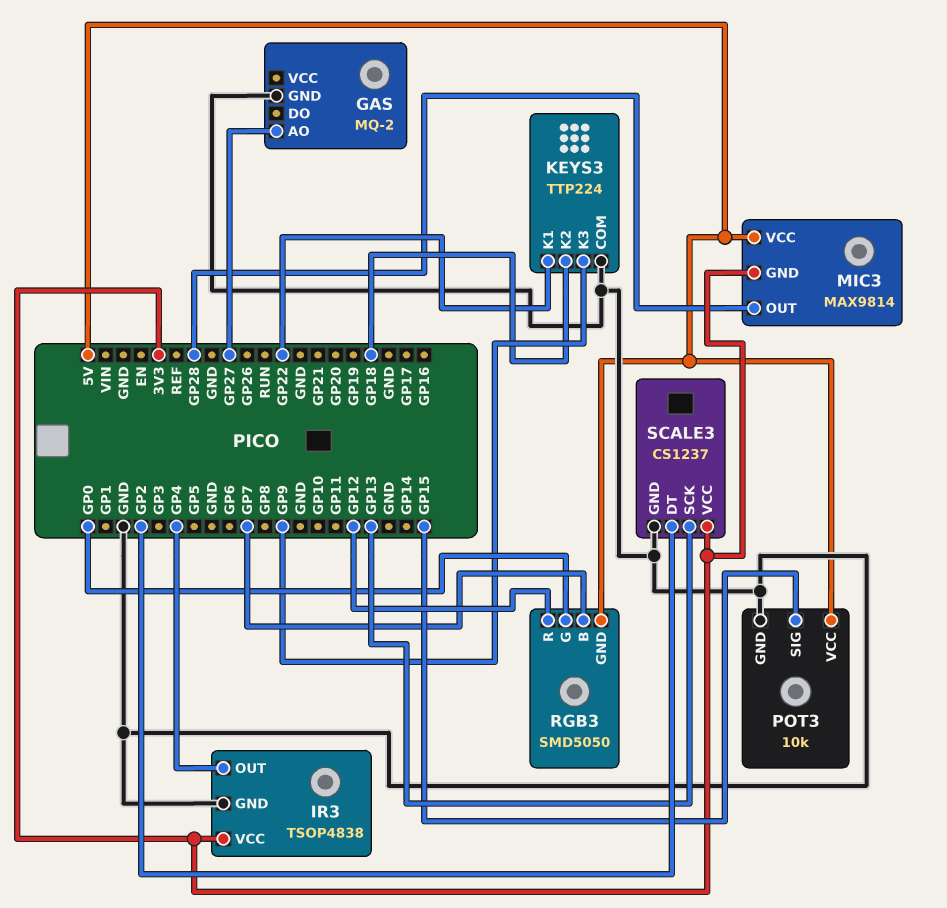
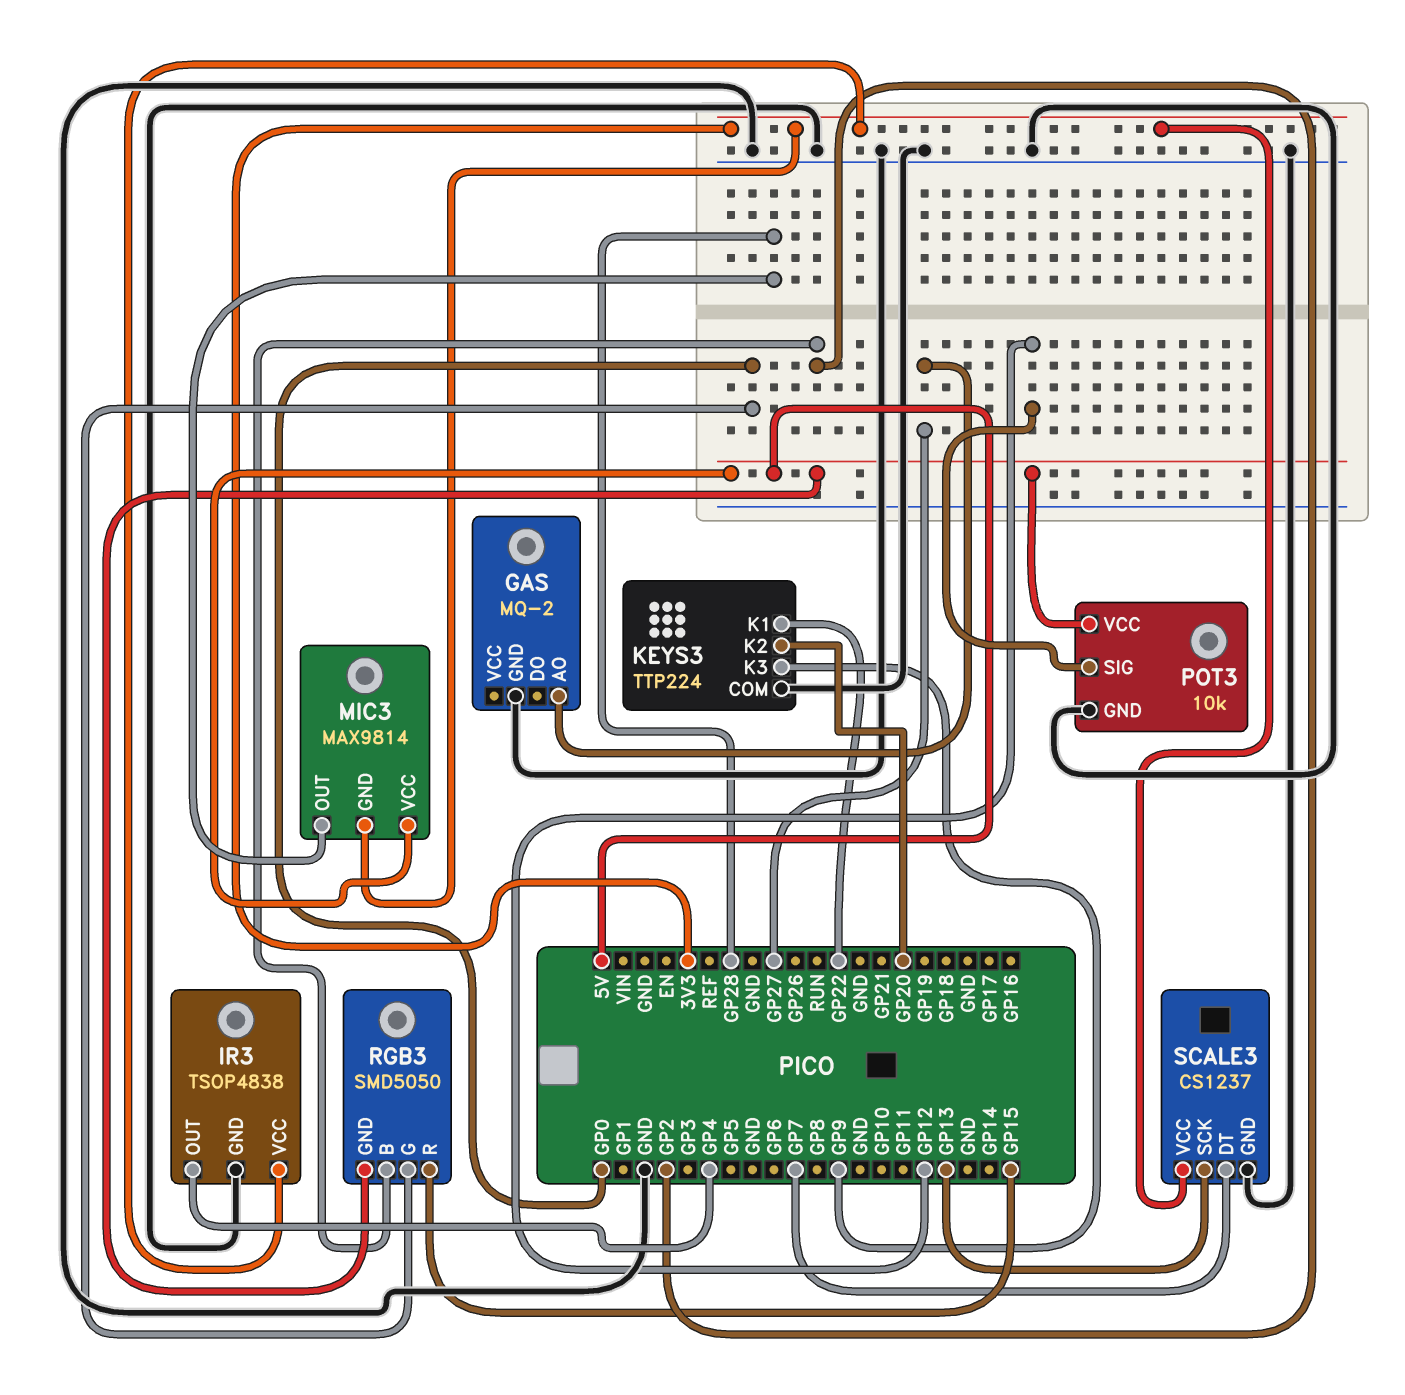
KEYS3 pin K2: GP18 -> GP20
POT3 pin SIG: GP15 -> GP12
RGB3 pin B: GP7 -> GP2
RGB3 pin R: GP12 -> GP15
SCALE3 pin DT: GP2 -> GP7

